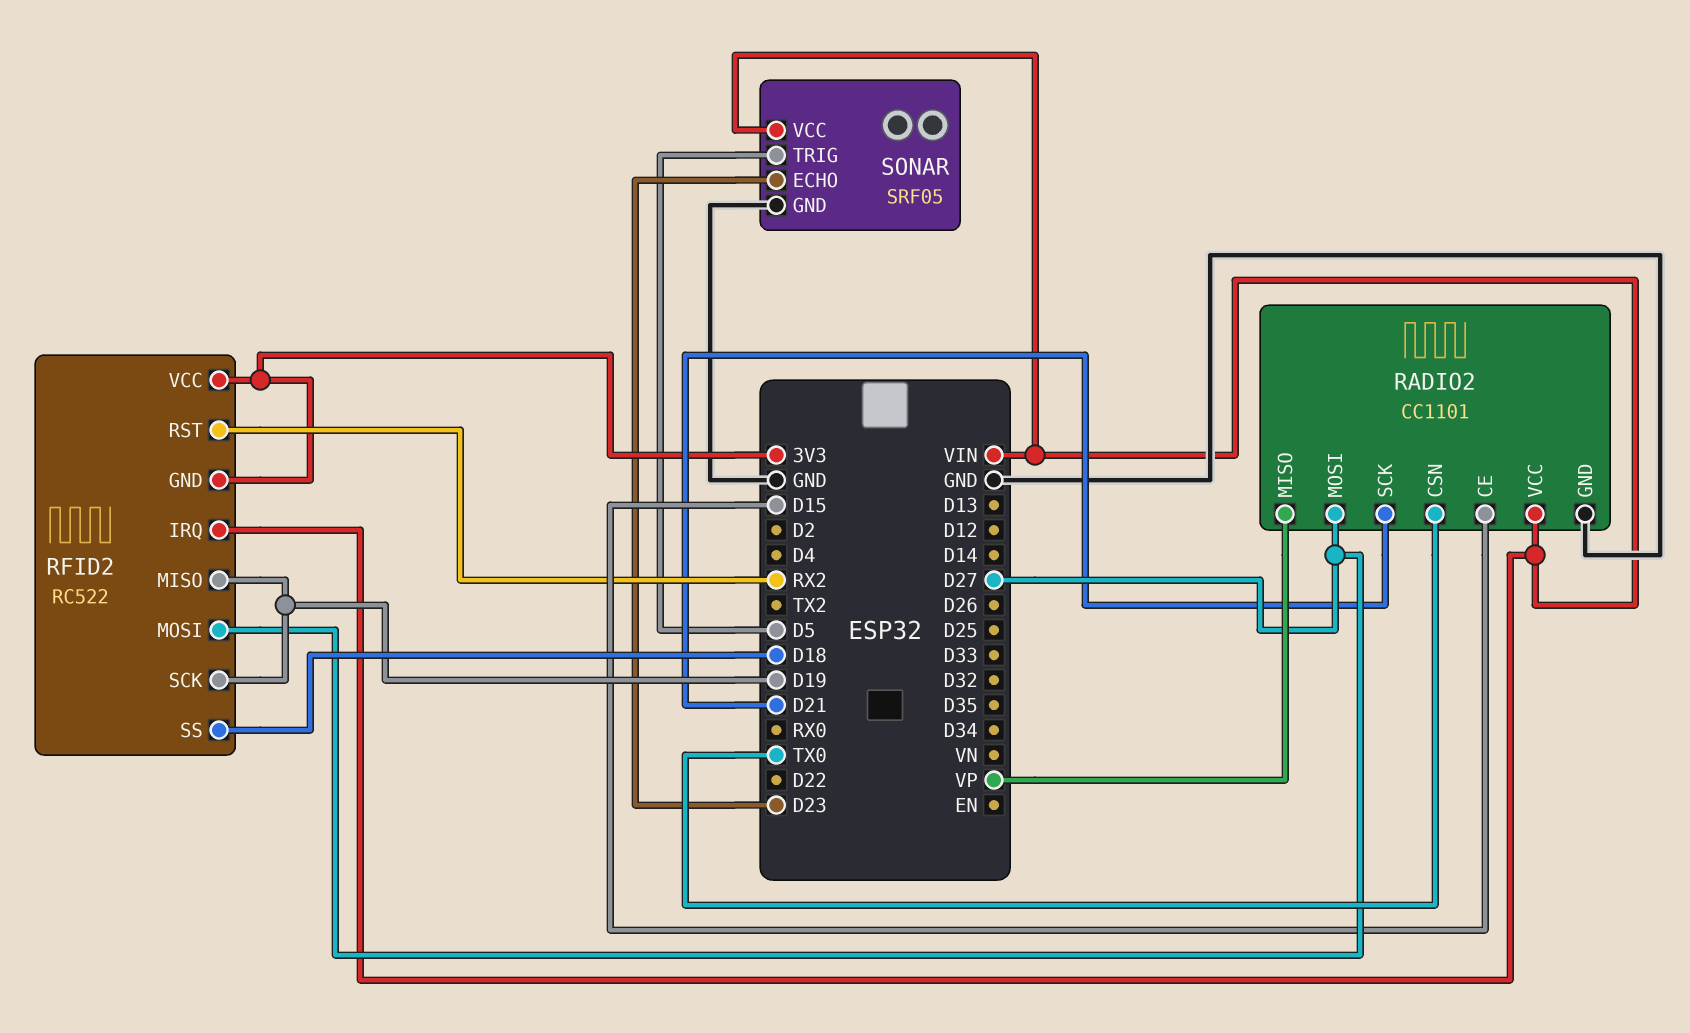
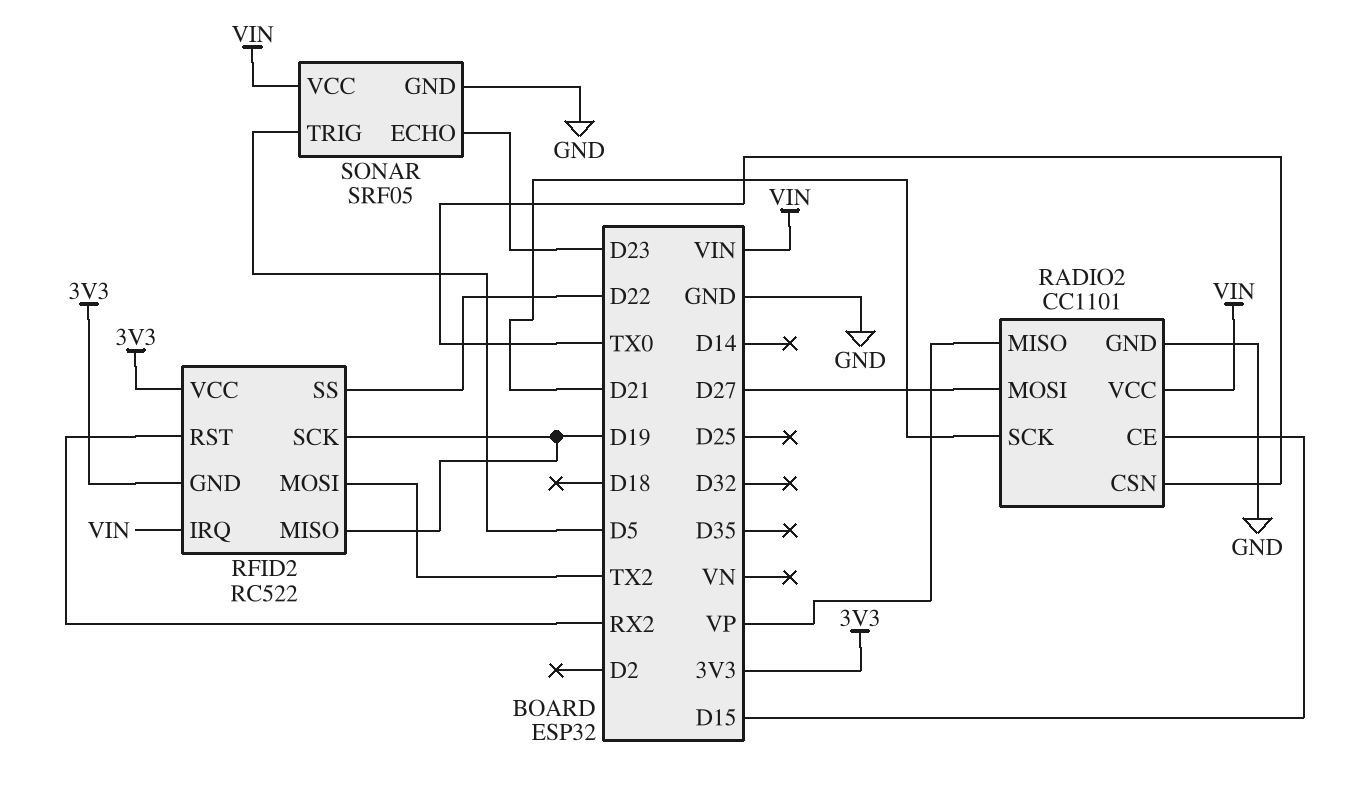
RFID2 pin MOSI: D27 -> TX2
RFID2 pin SS: D18 -> D22

